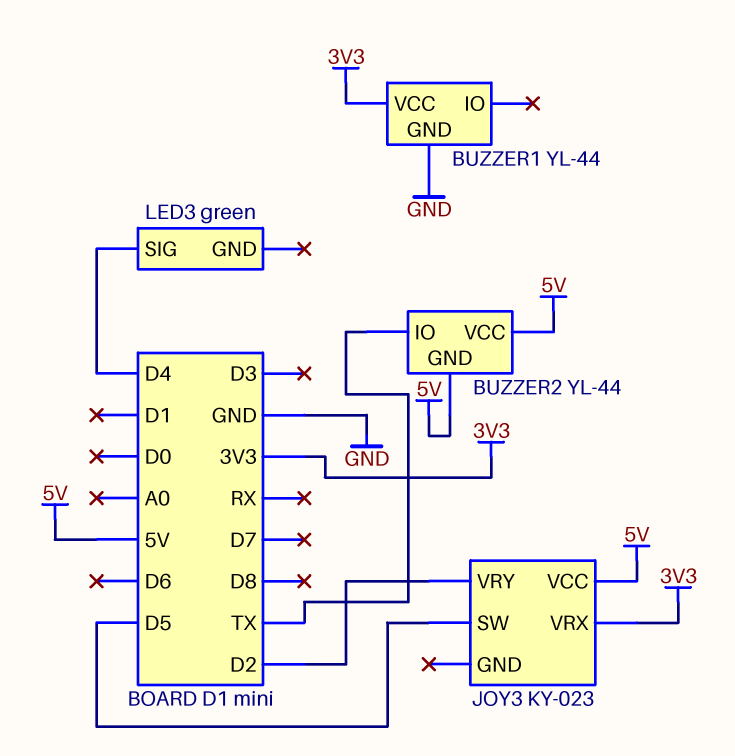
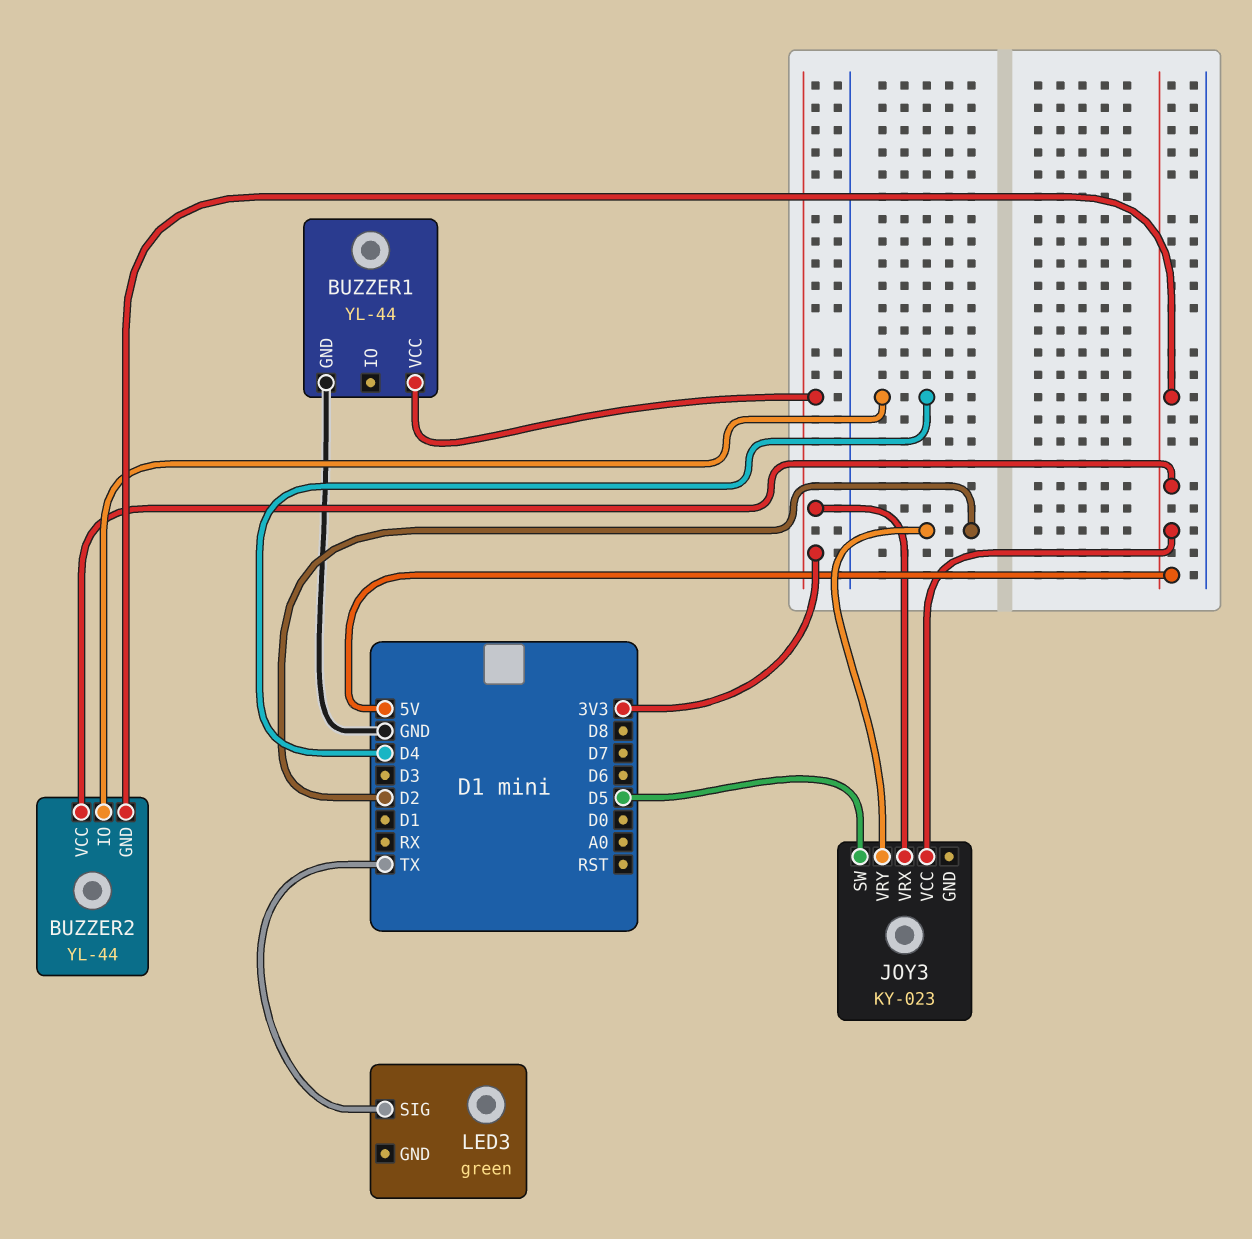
BUZZER2 pin IO: TX -> D4
LED3 pin SIG: D4 -> TX

